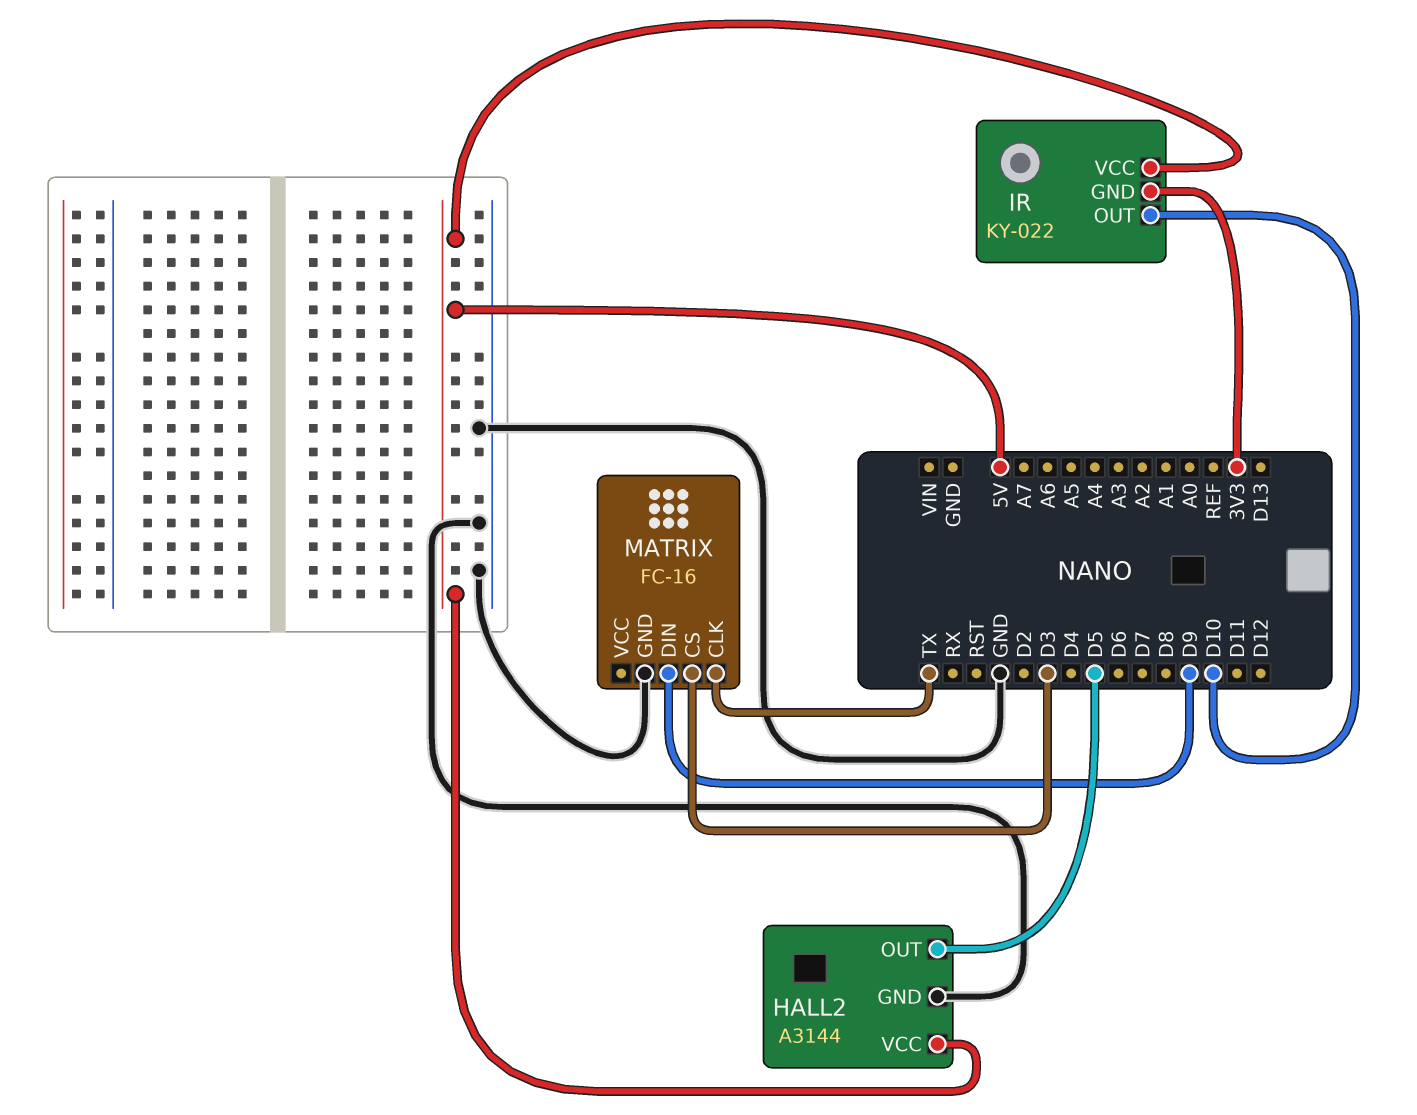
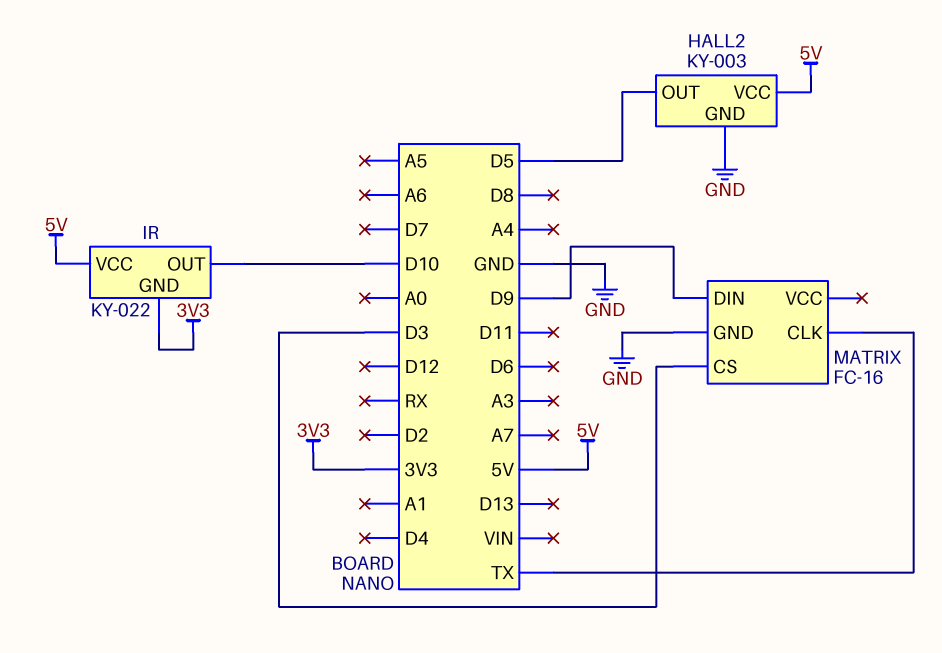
HALL2: A3144 -> KY-003

